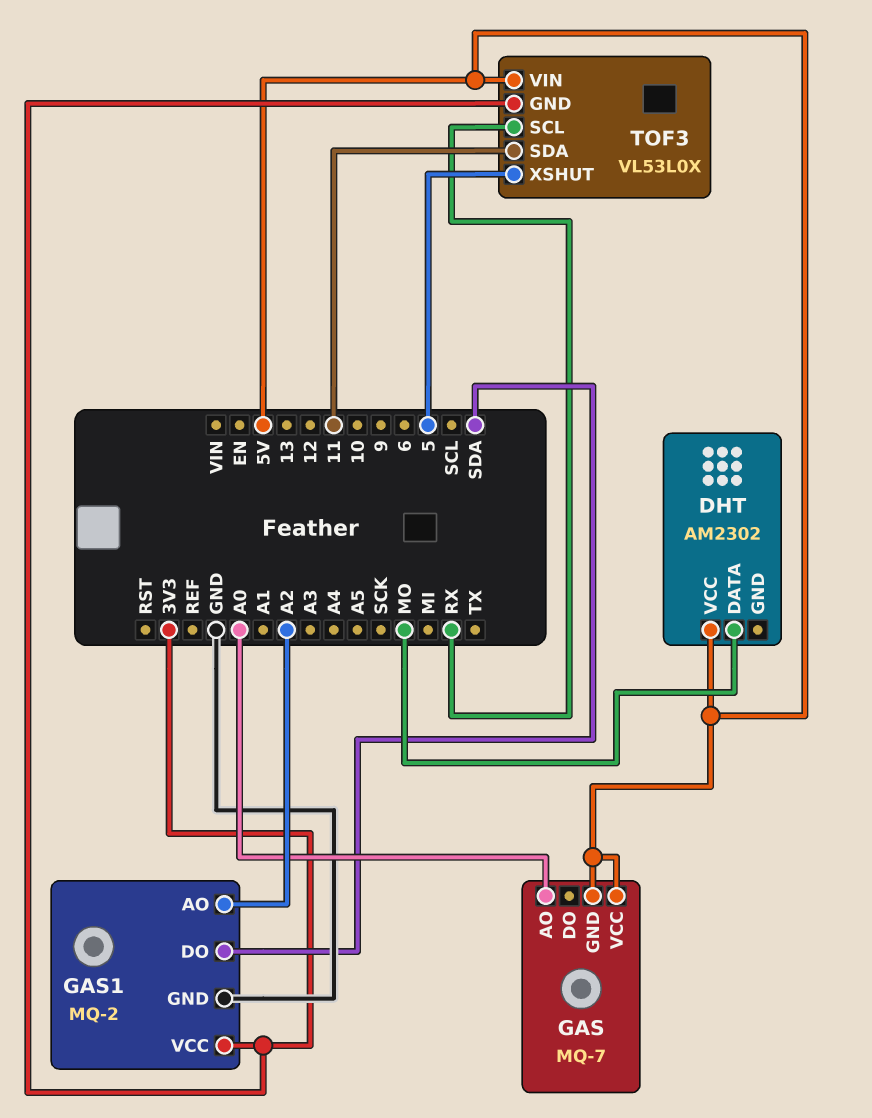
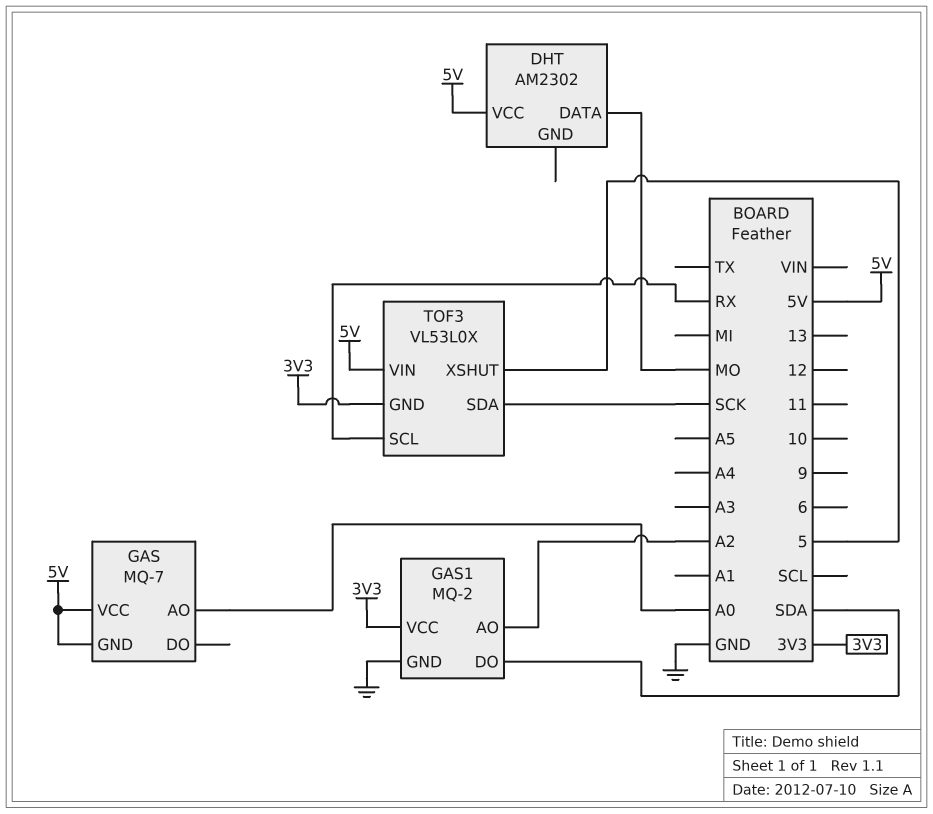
TOF3 pin SDA: 11 -> SCK

